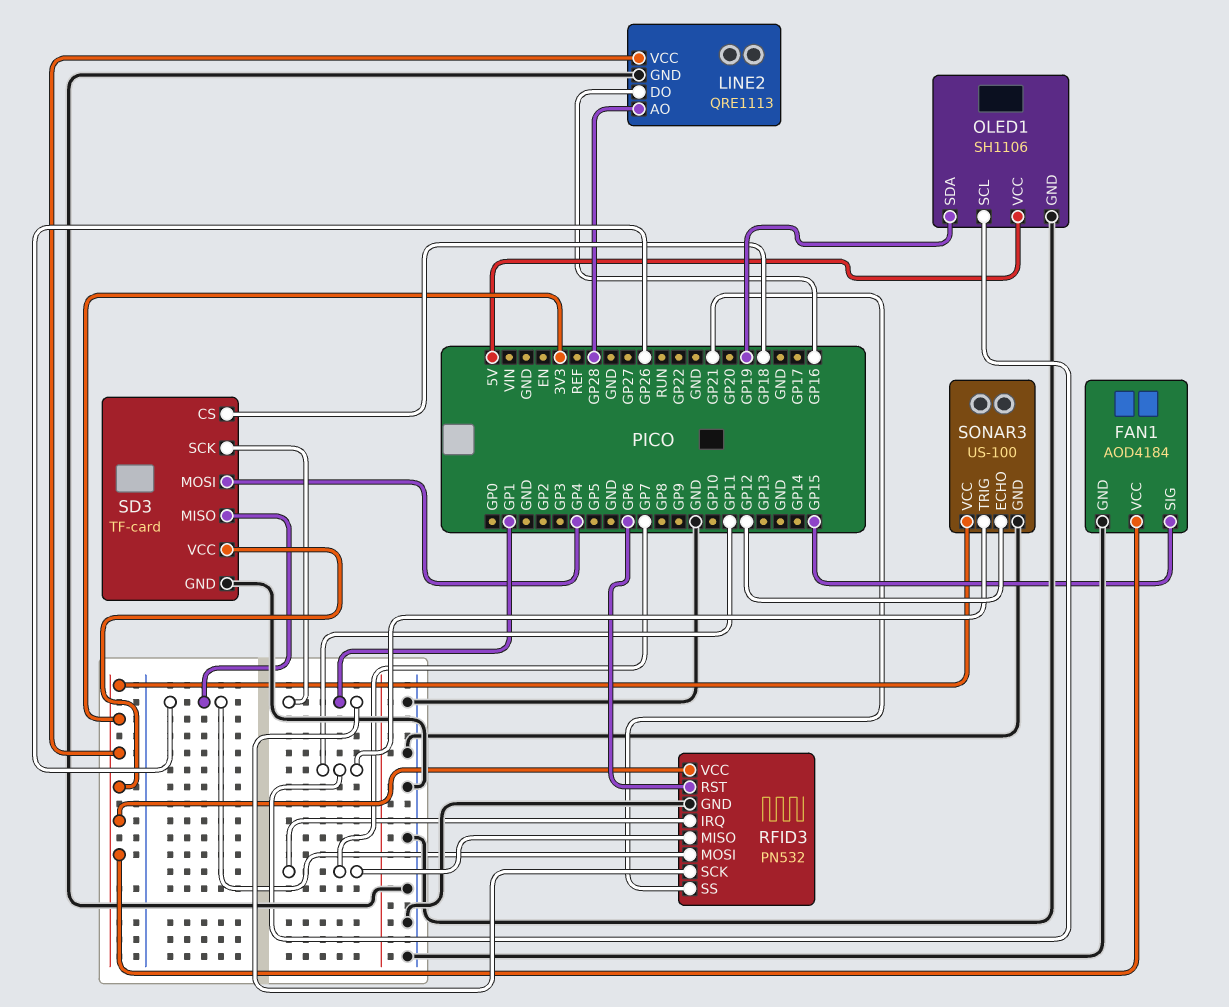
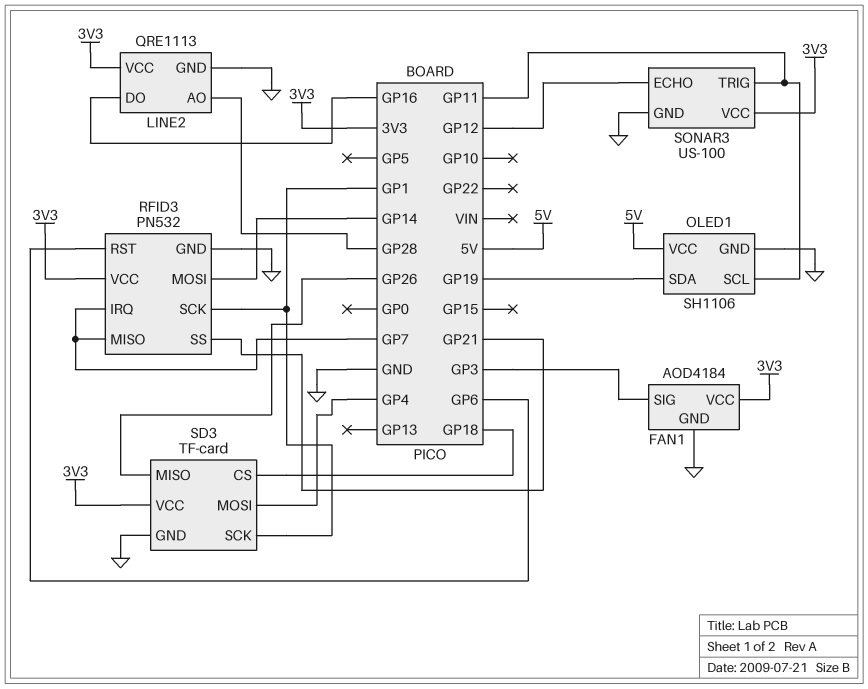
FAN1 pin SIG: GP15 -> GP3
RFID3 pin MOSI: GP26 -> GP14

